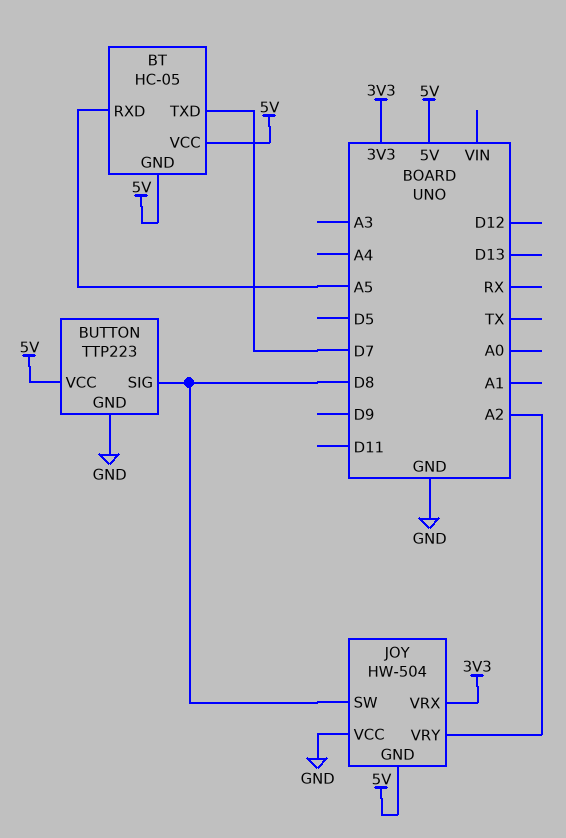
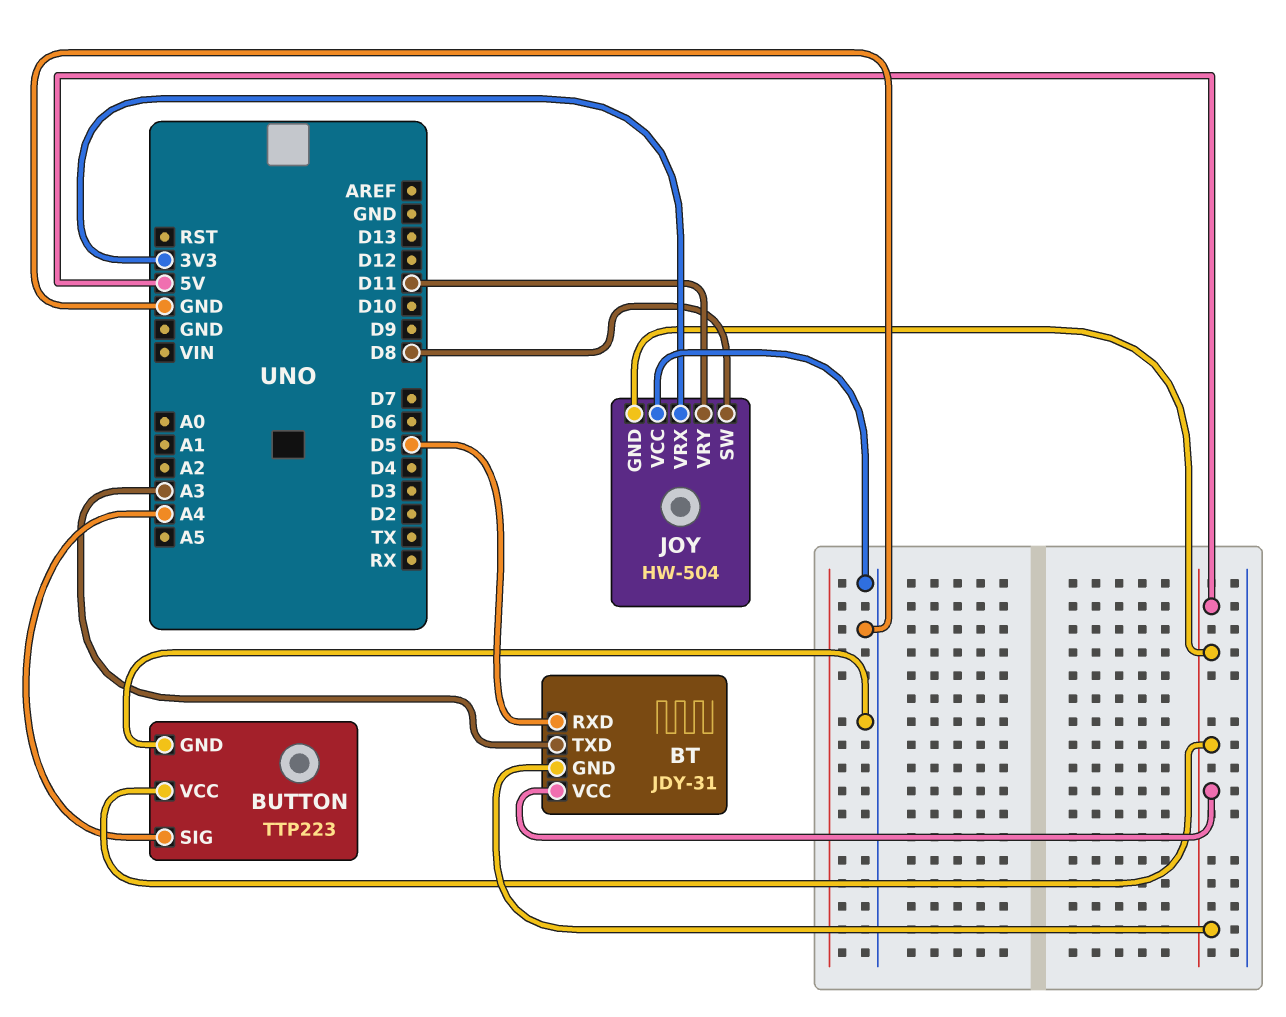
BT: HC-05 -> JDY-31
BT pin RXD: A5 -> D5
BT pin TXD: D7 -> A3
BUTTON pin SIG: D8 -> A4
JOY pin VRY: A2 -> D11

